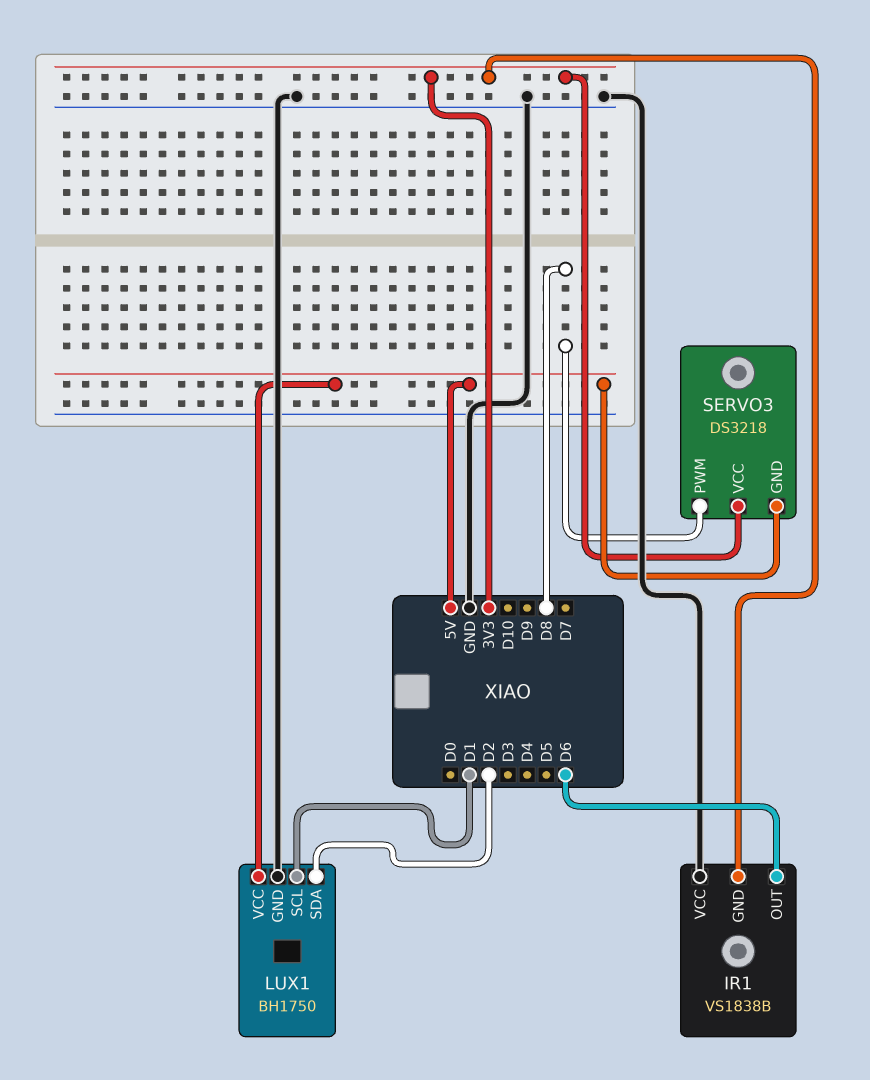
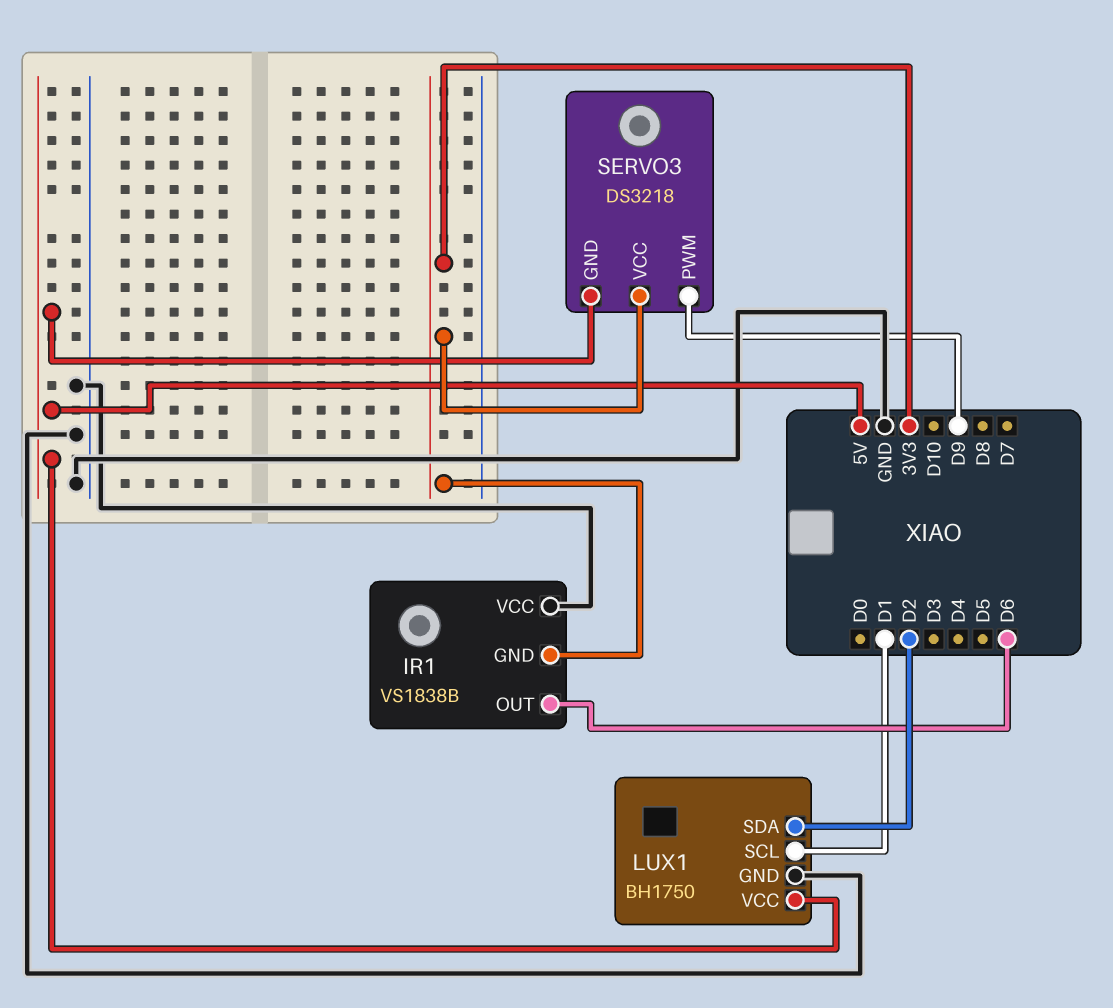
SERVO3 pin PWM: D8 -> D9

